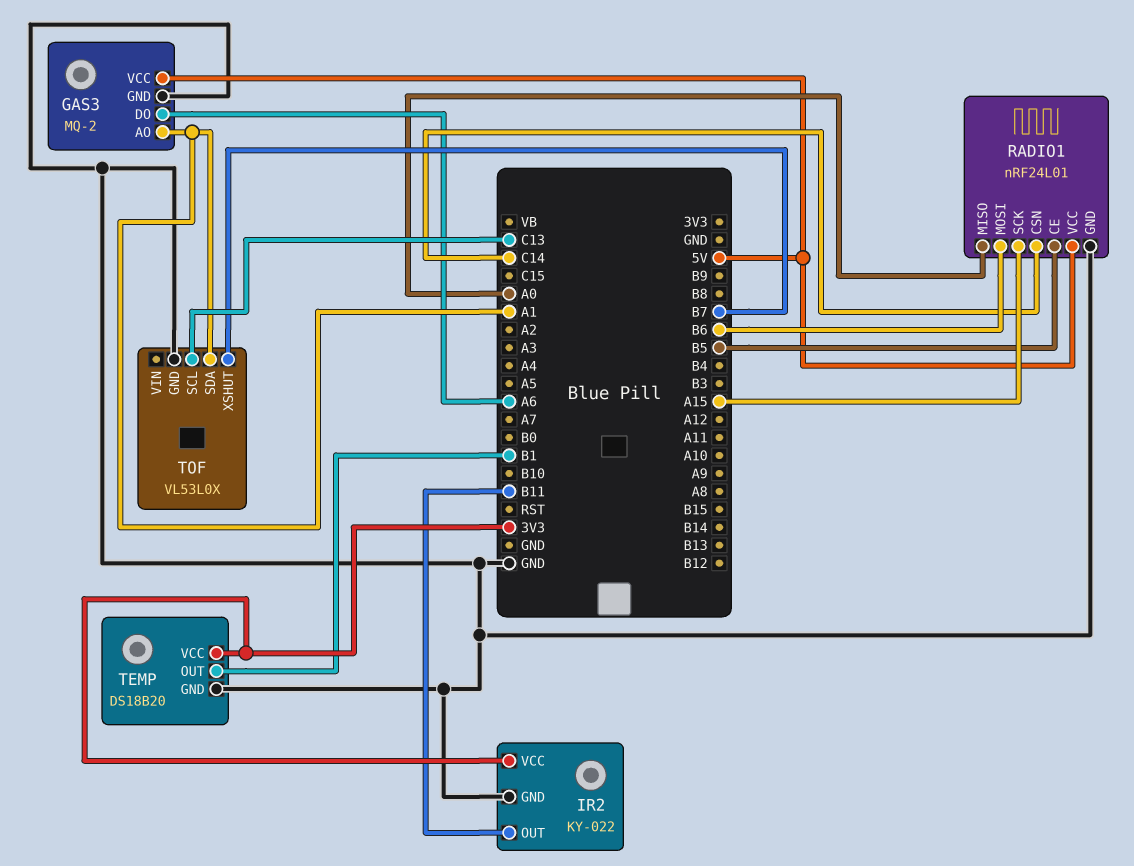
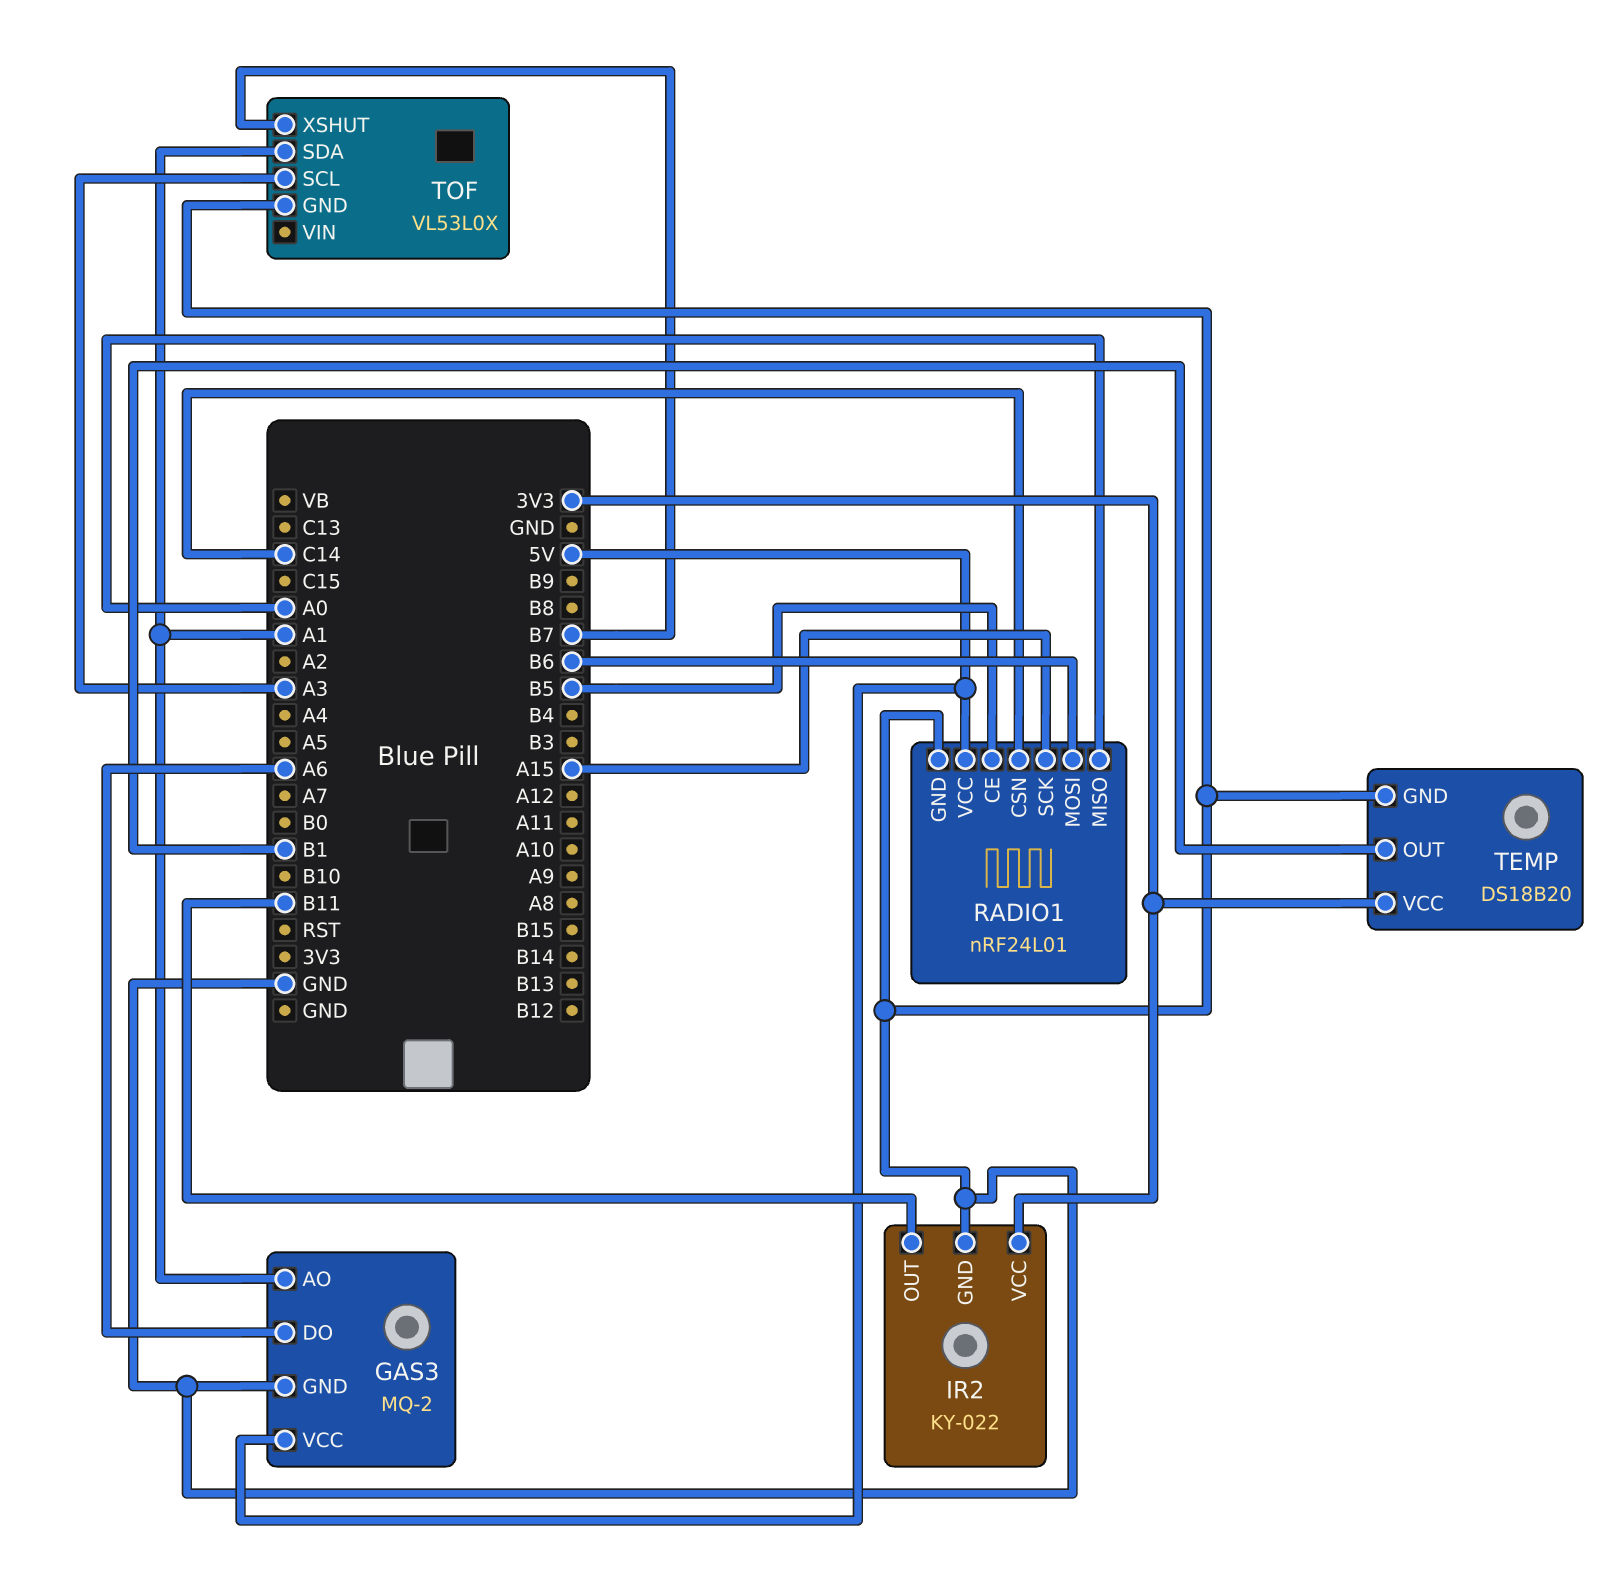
TOF pin SCL: C13 -> A3

